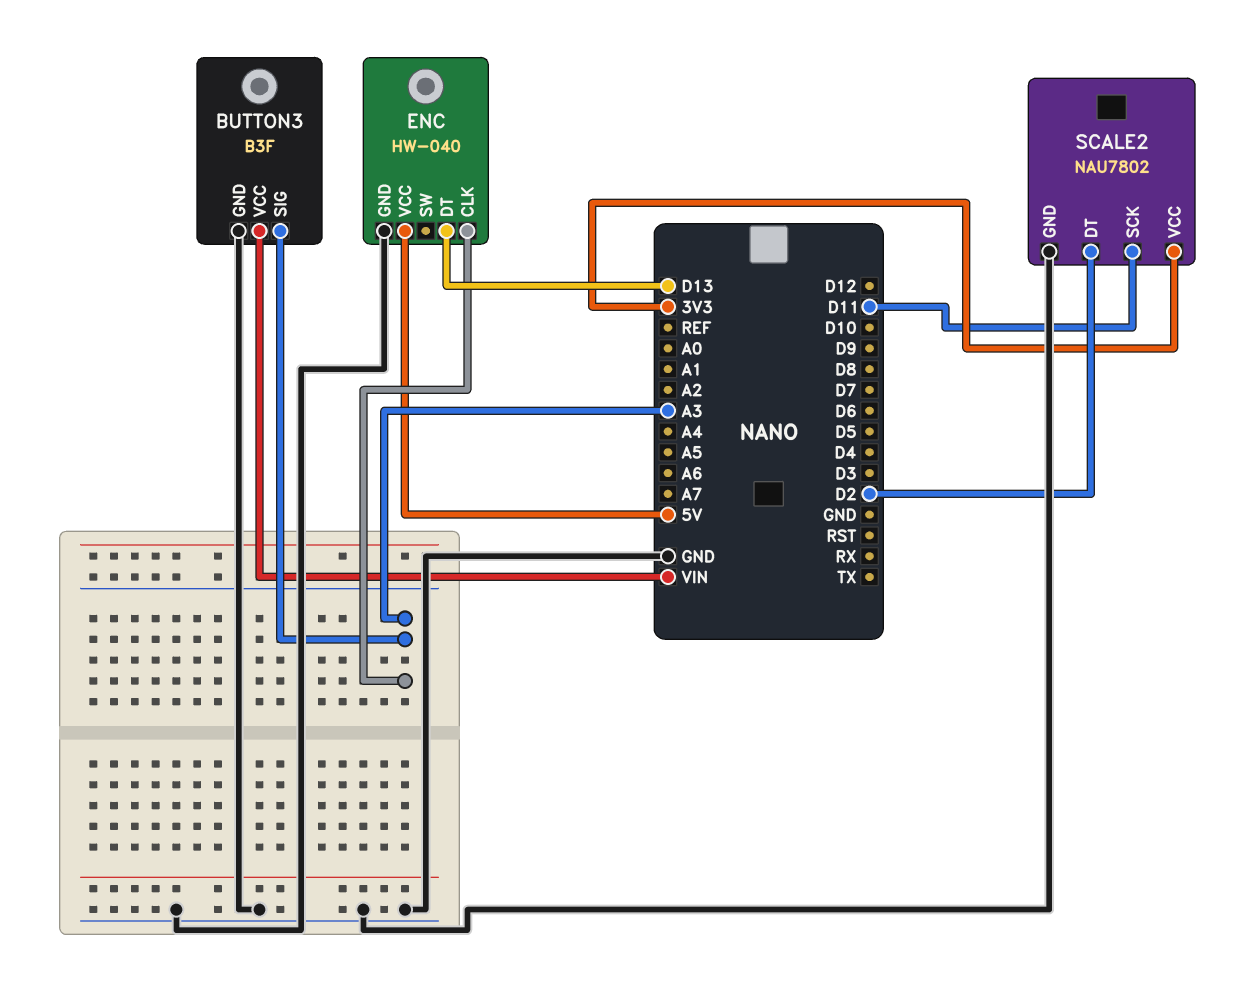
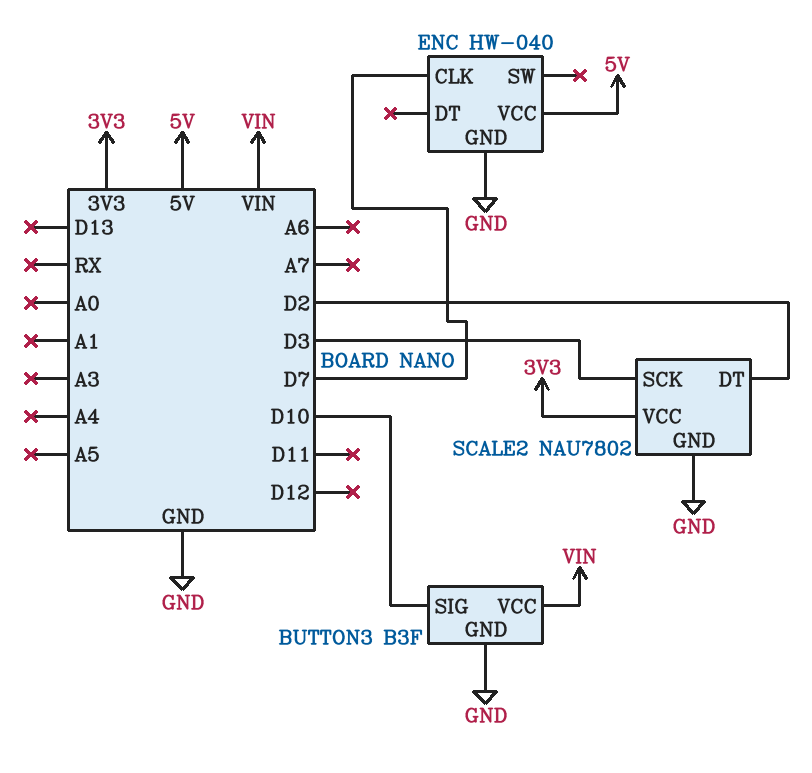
BUTTON3 pin SIG: A3 -> D10
ENC pin CLK: A3 -> D7
ENC pin DT: D13 -> none
SCALE2 pin SCK: D11 -> D3

